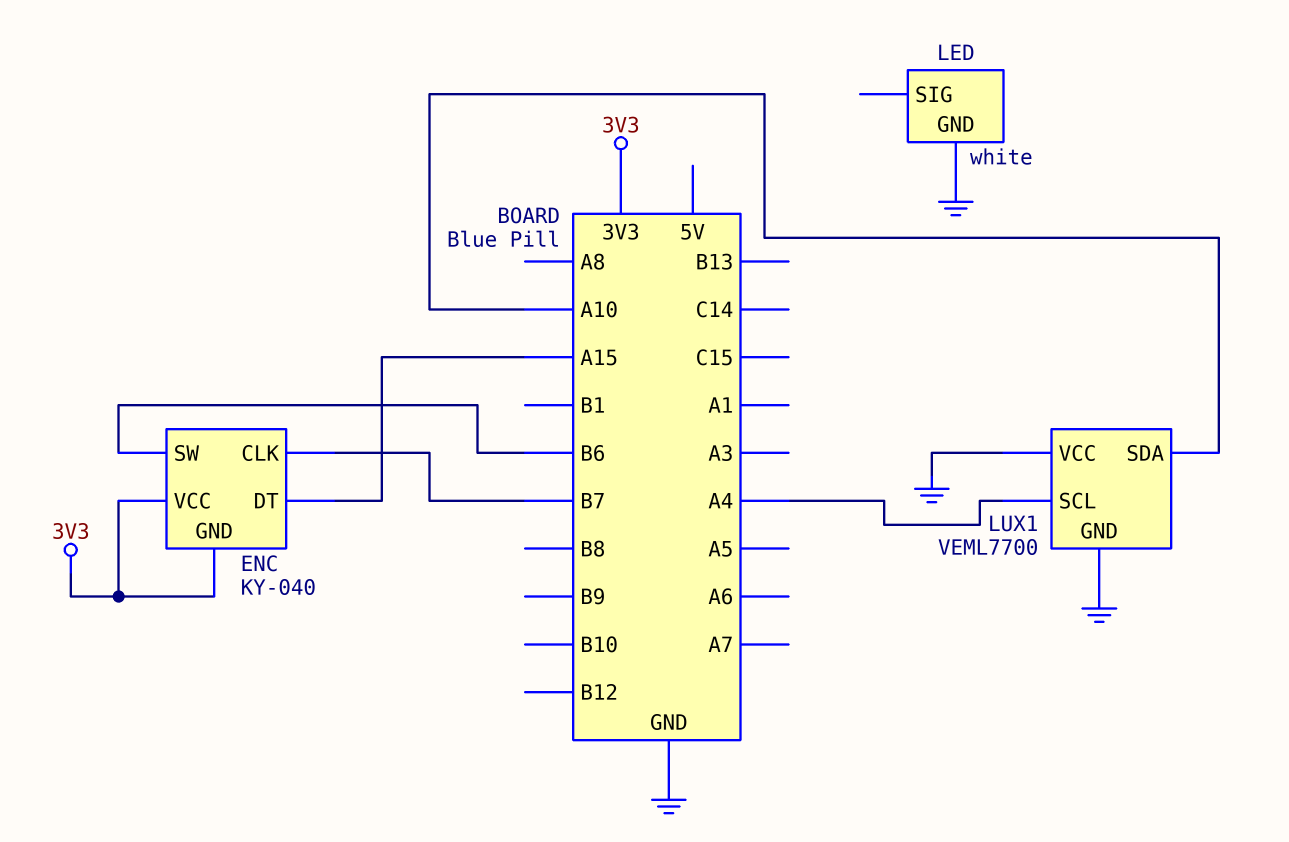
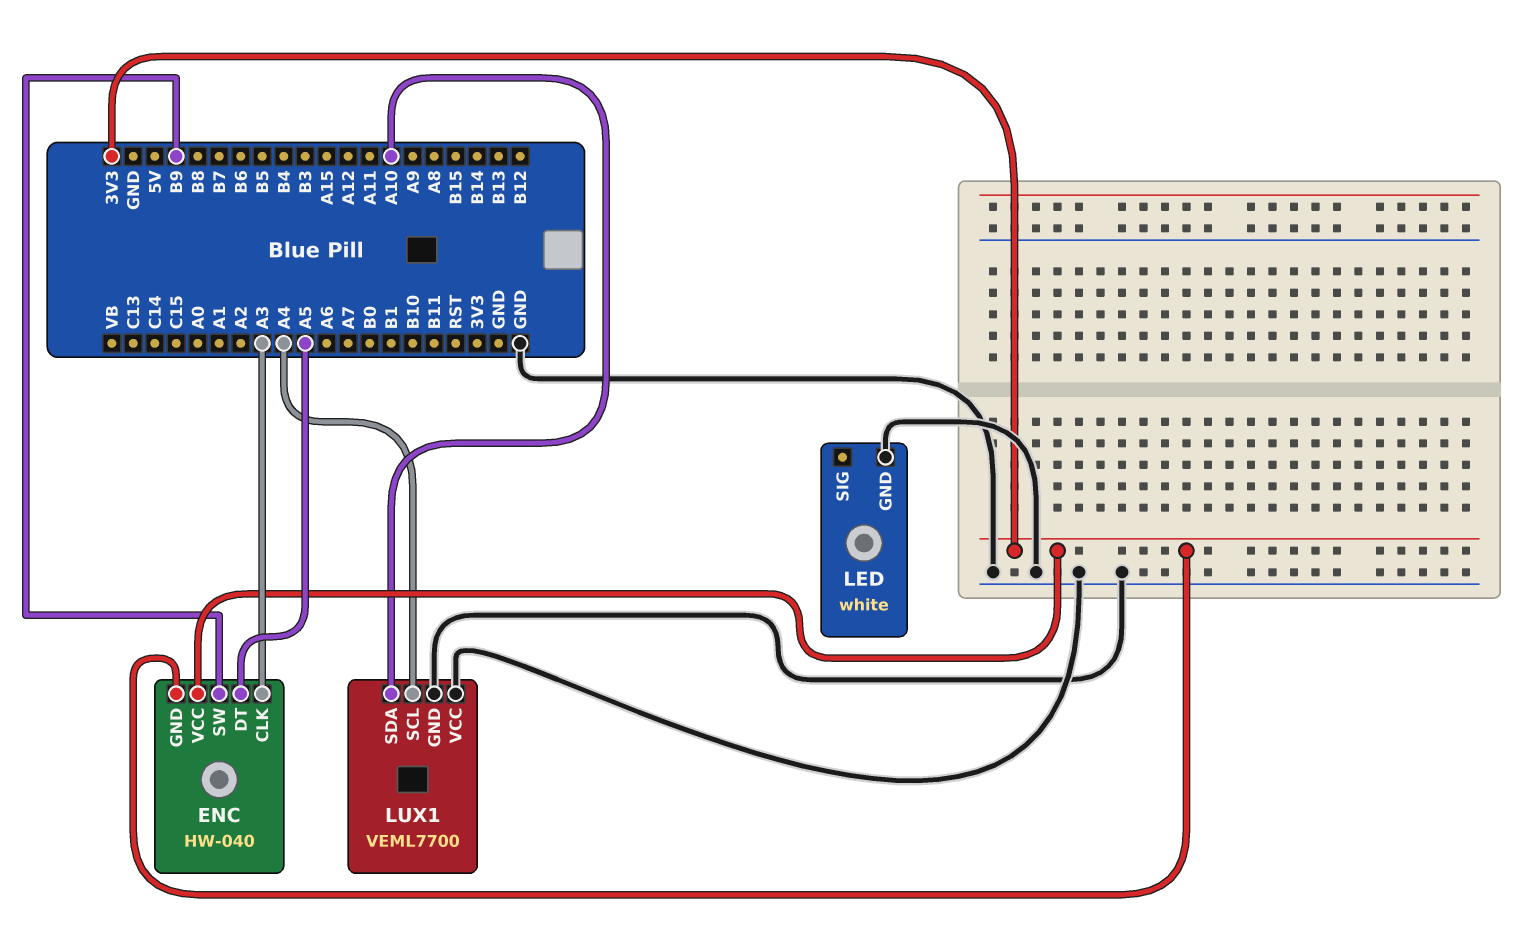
ENC: KY-040 -> HW-040
ENC pin CLK: B7 -> A3
ENC pin DT: A15 -> A5
ENC pin SW: B6 -> B9

